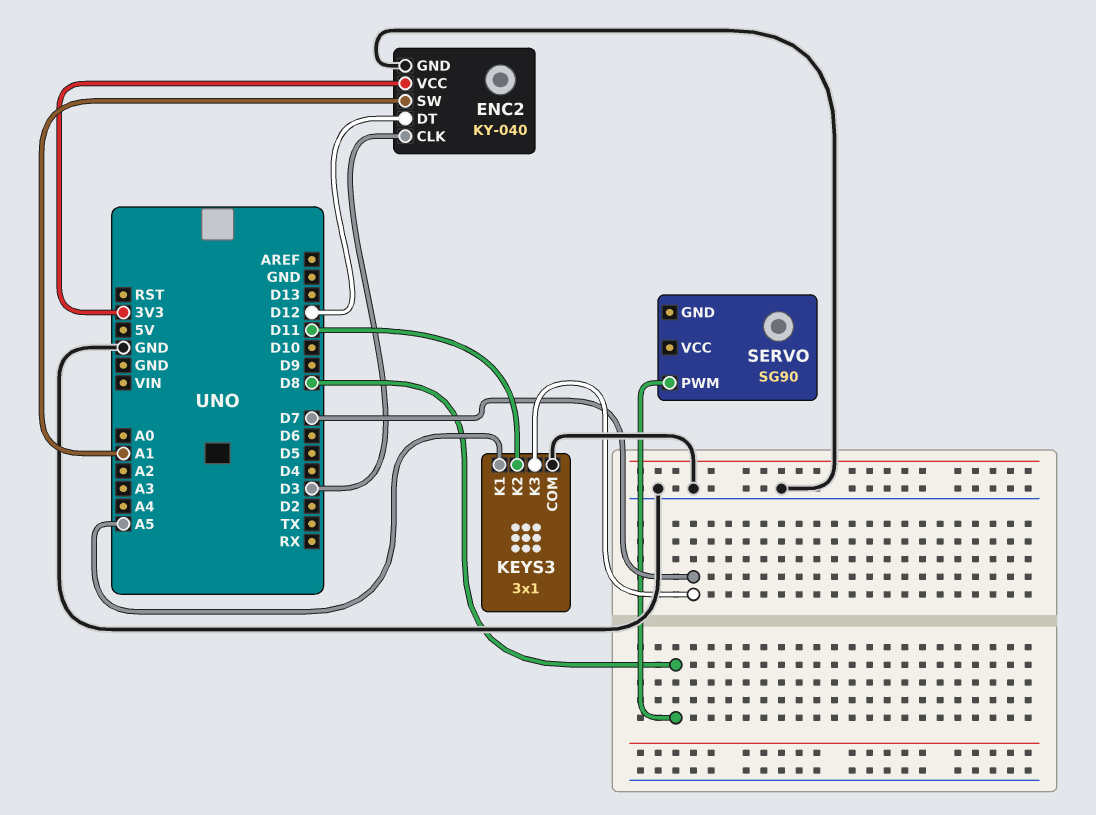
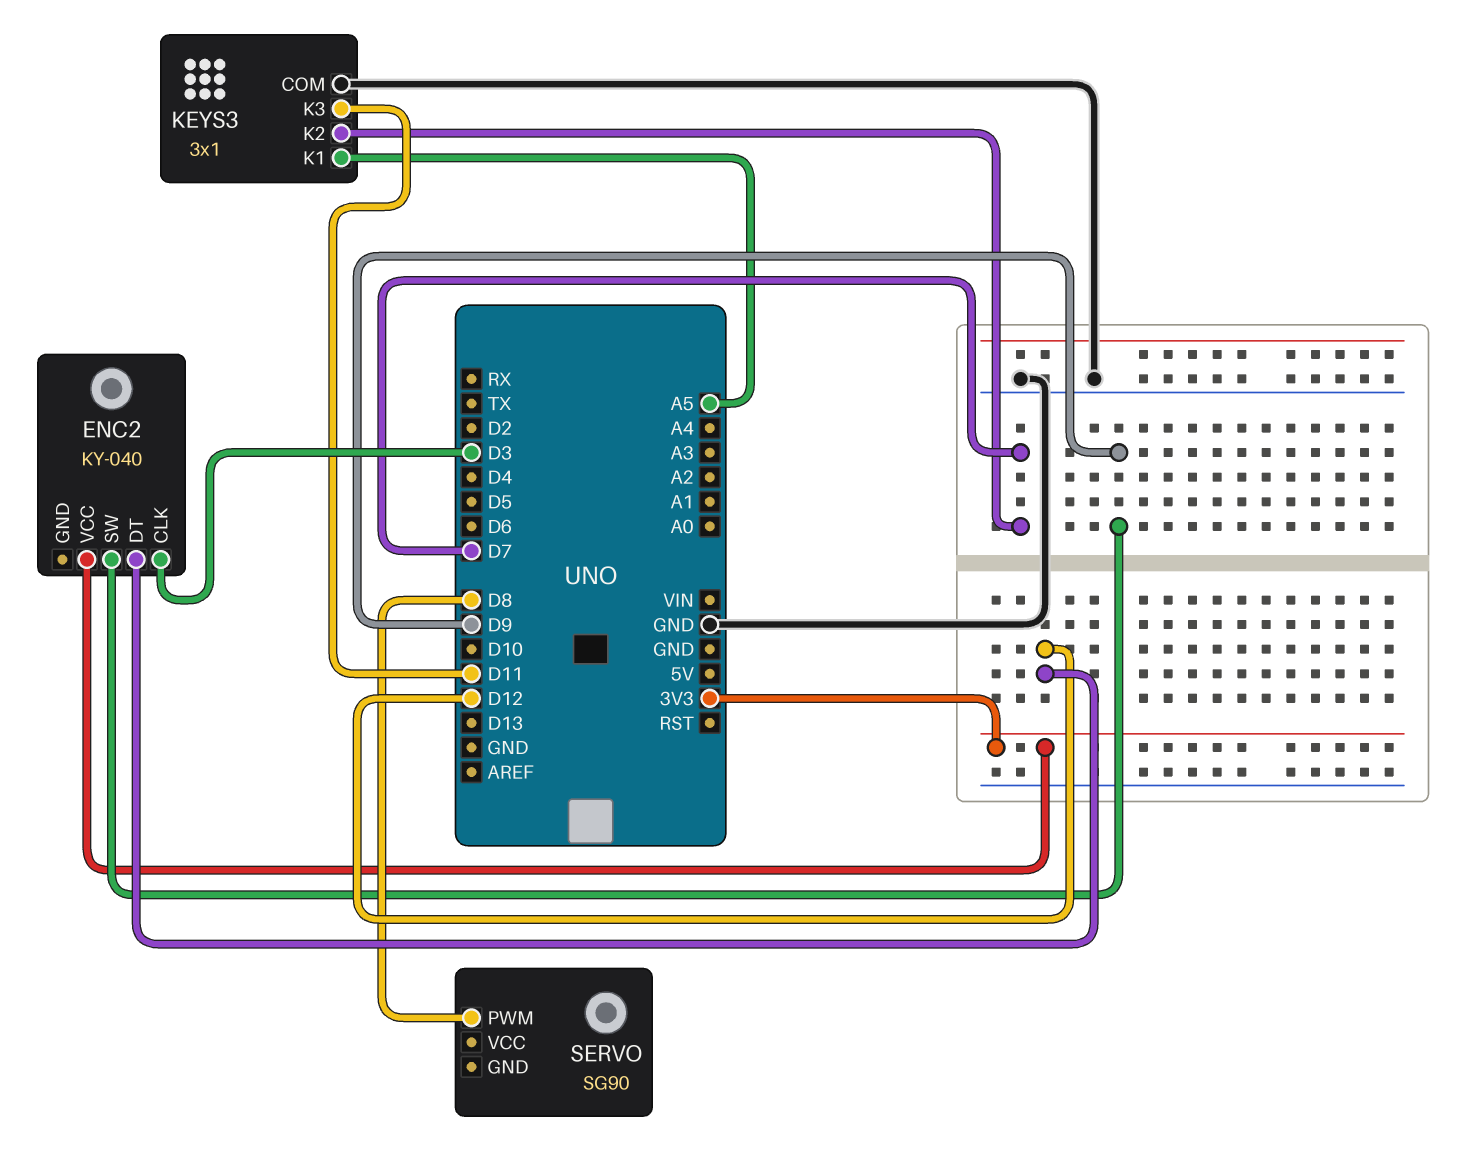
ENC2 pin GND: GND -> none
ENC2 pin SW: A1 -> D9
KEYS3 pin K2: D11 -> D7
KEYS3 pin K3: D7 -> D11

